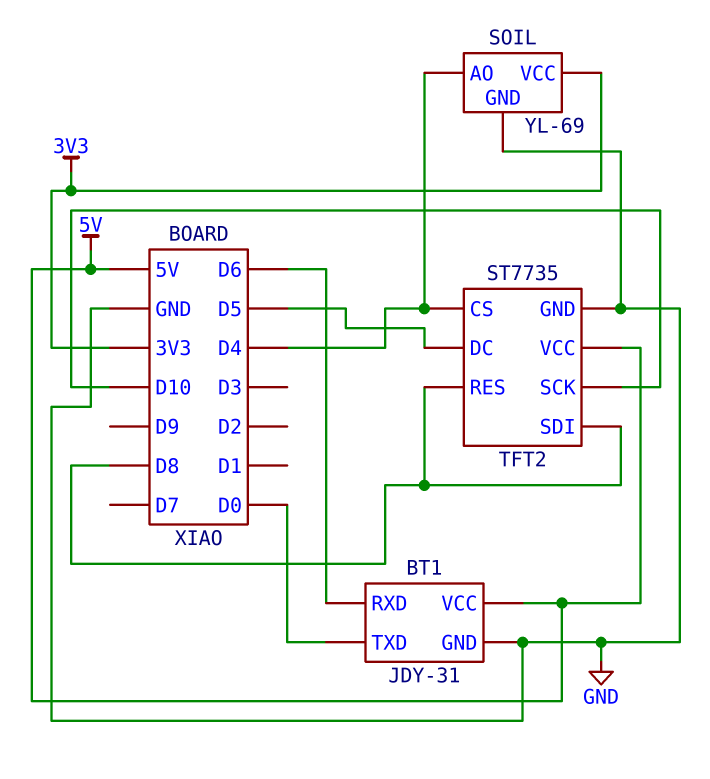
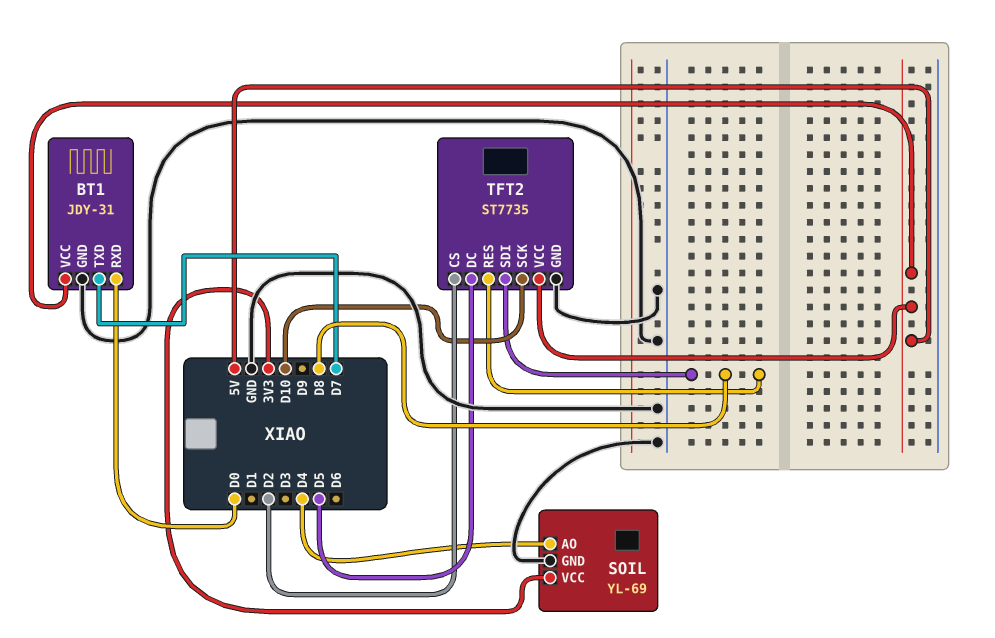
BT1 pin RXD: D6 -> D0
BT1 pin TXD: D0 -> D7
TFT2 pin CS: D4 -> D2

